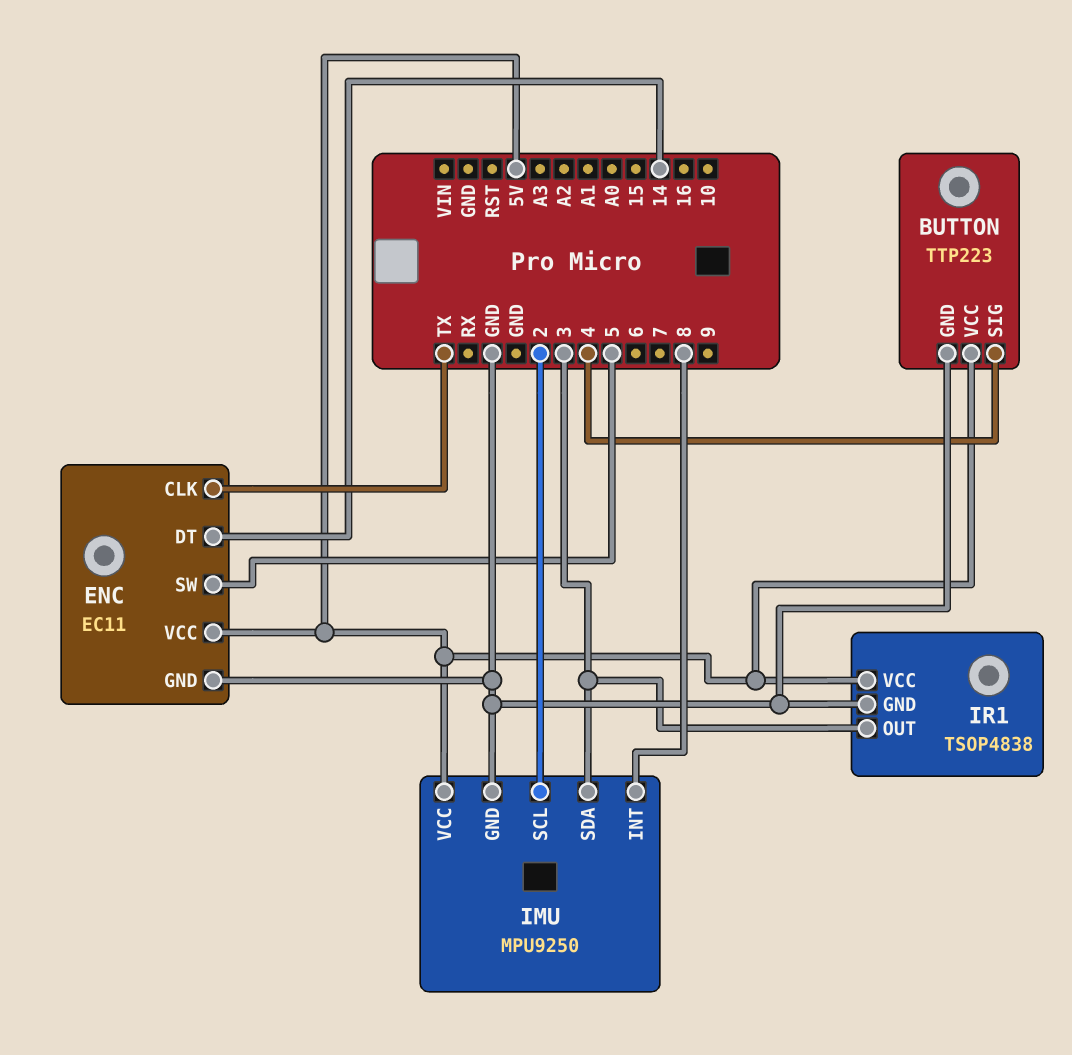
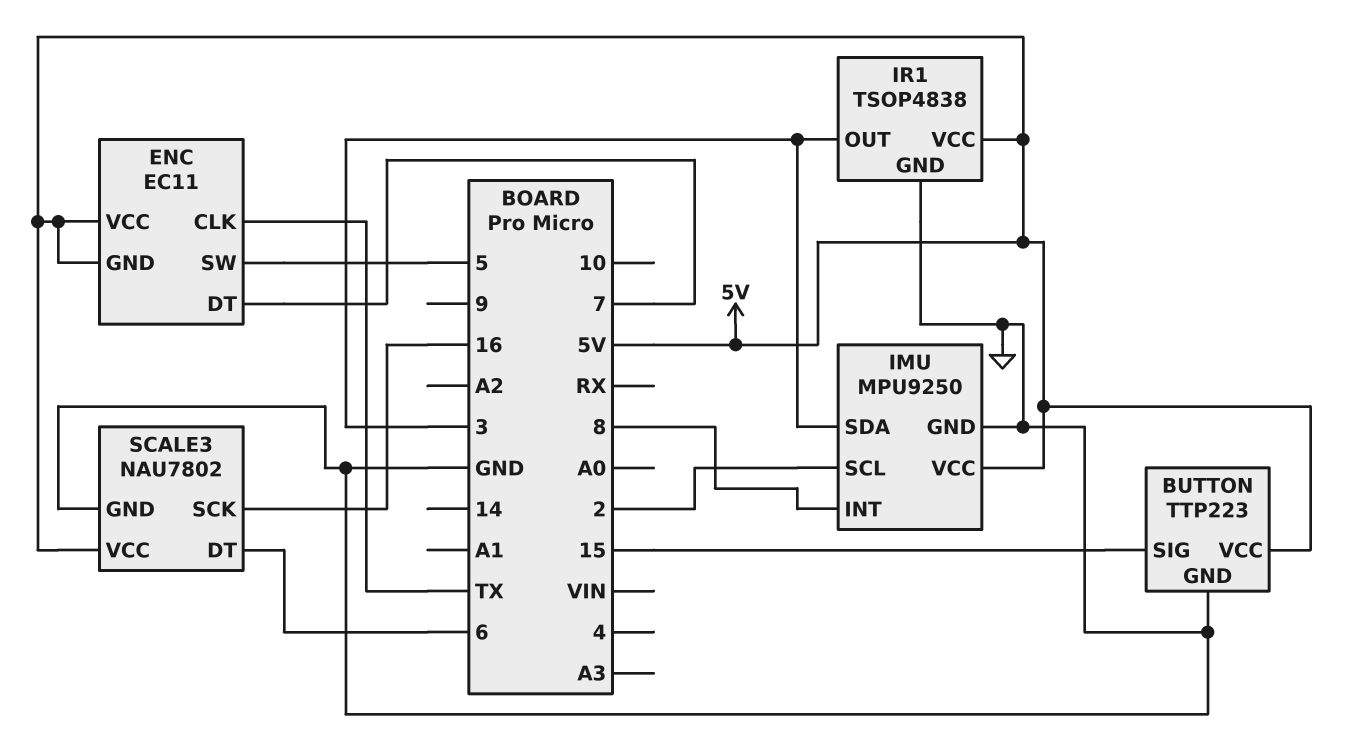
BUTTON pin SIG: 4 -> 15
ENC pin DT: 14 -> 7
ENC pin GND: GND -> 5V
SCALE3: none -> NAU7802
SCALE3 pin DT: none -> 6
SCALE3 pin GND: none -> GND
SCALE3 pin SCK: none -> 16
SCALE3 pin VCC: none -> 5V

